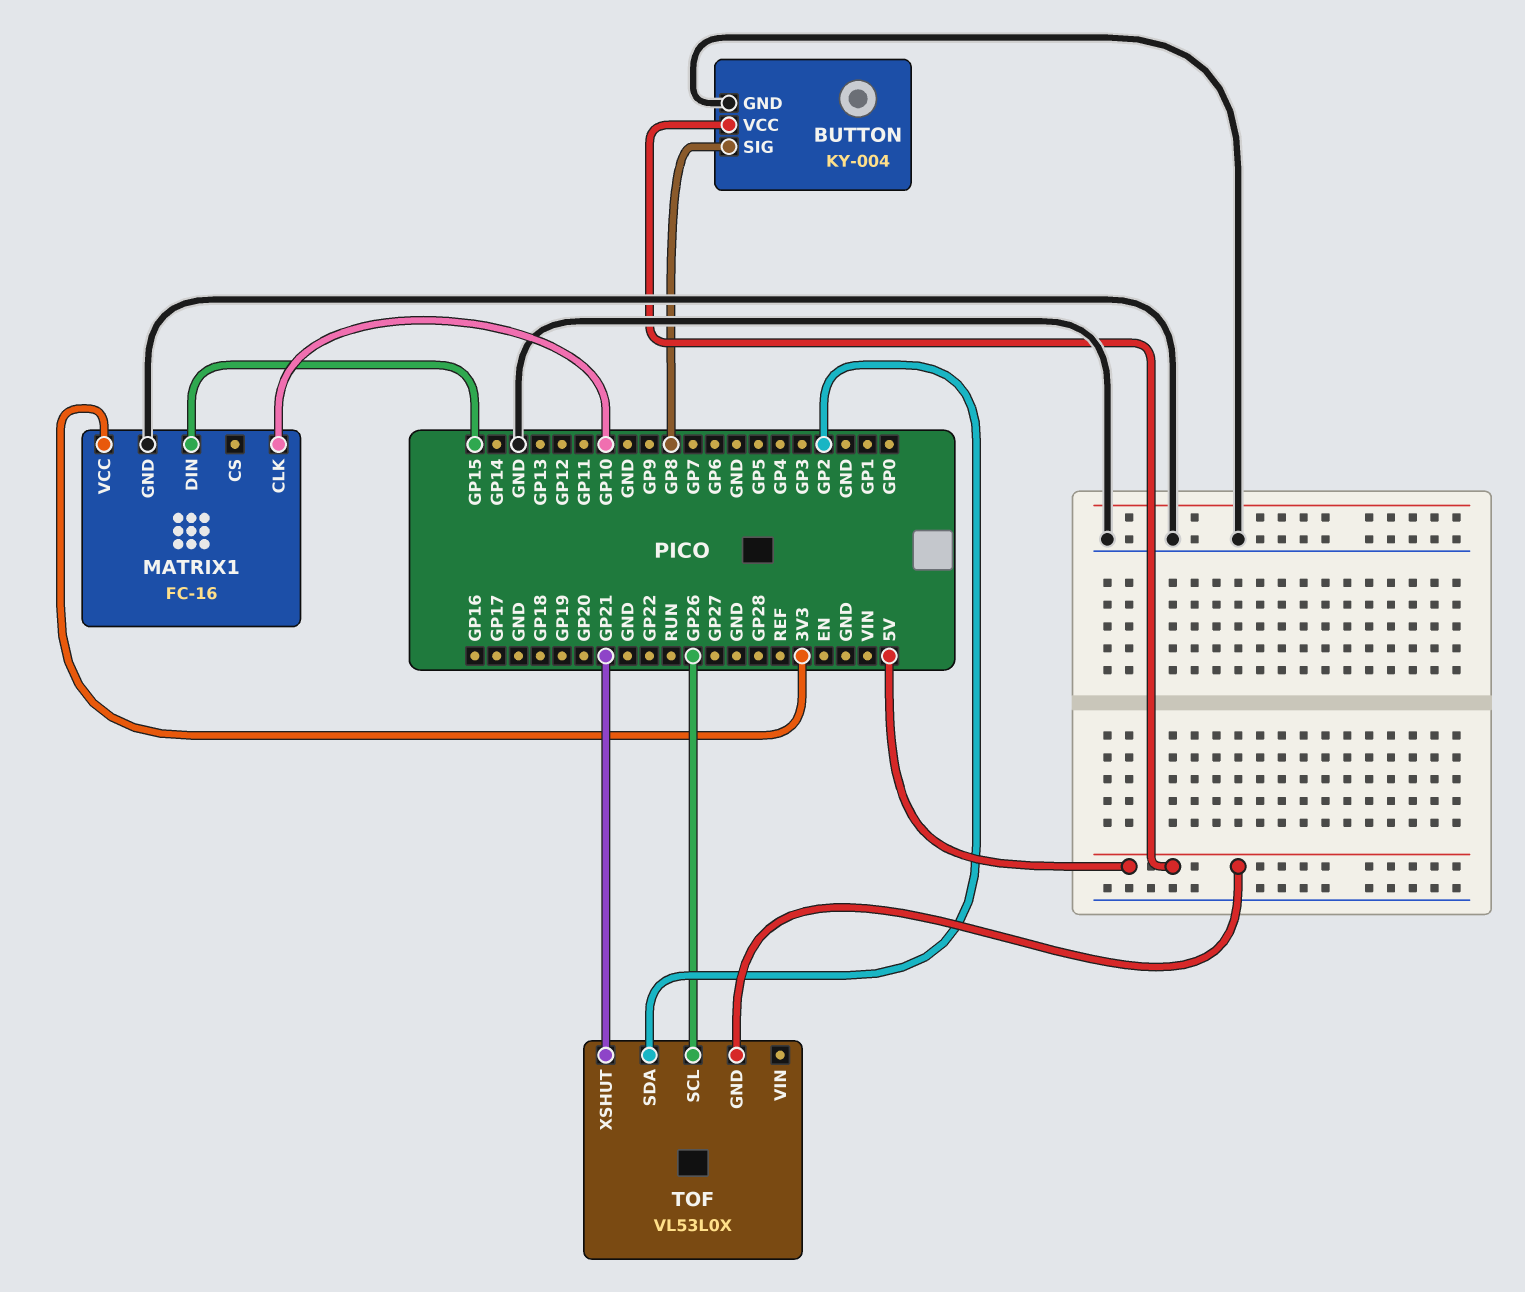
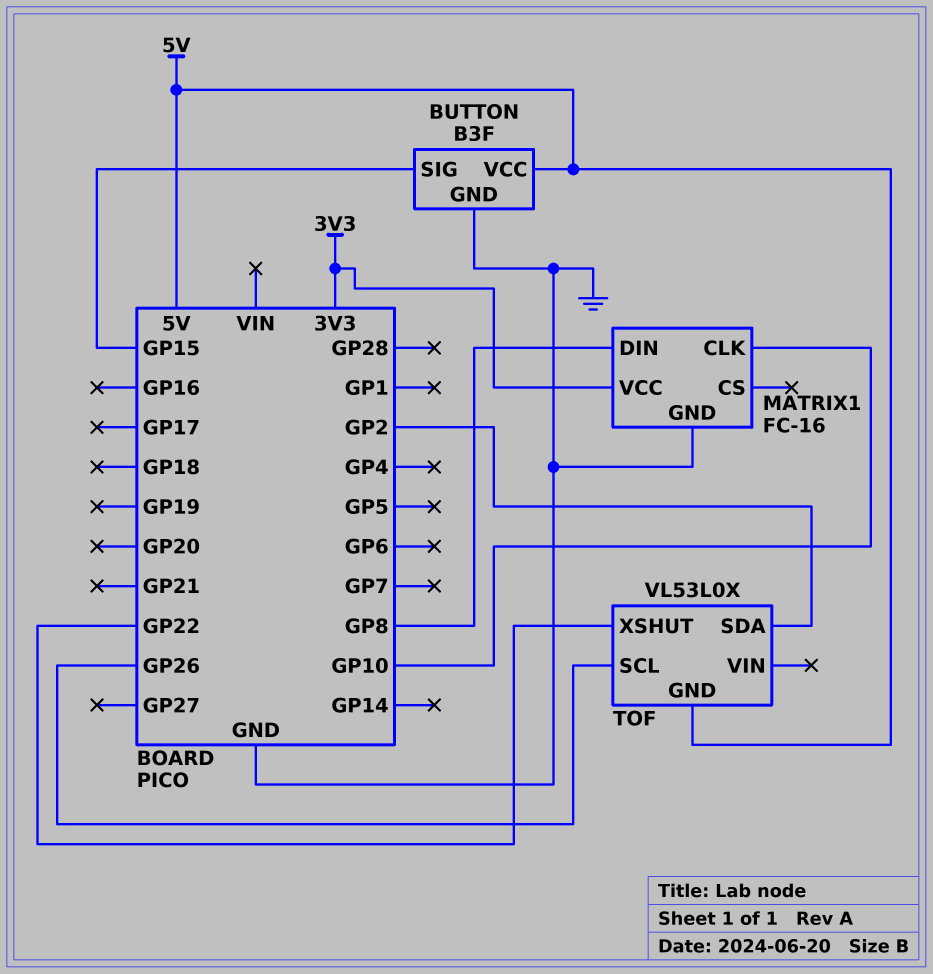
BUTTON: KY-004 -> B3F
BUTTON pin SIG: GP8 -> GP15
MATRIX1 pin DIN: GP15 -> GP8
TOF pin XSHUT: GP21 -> GP22

